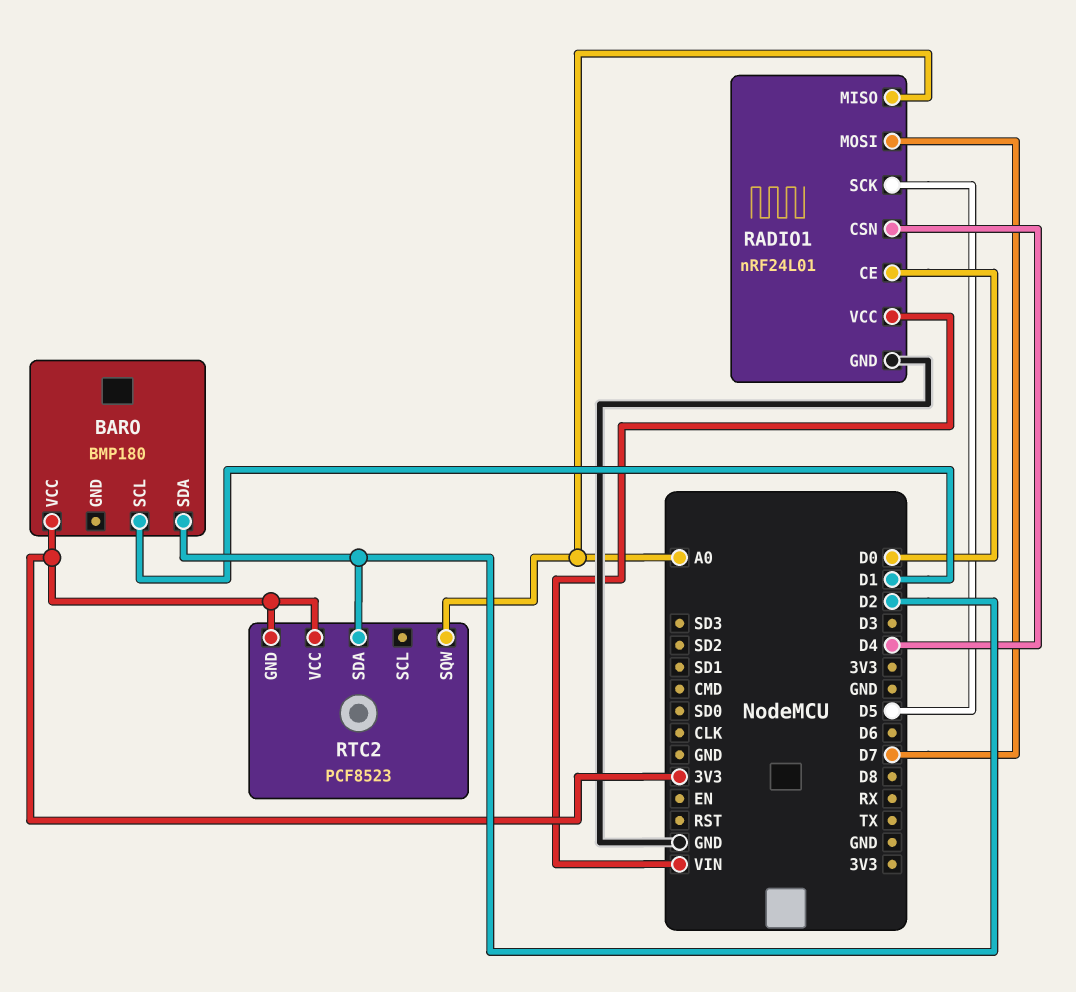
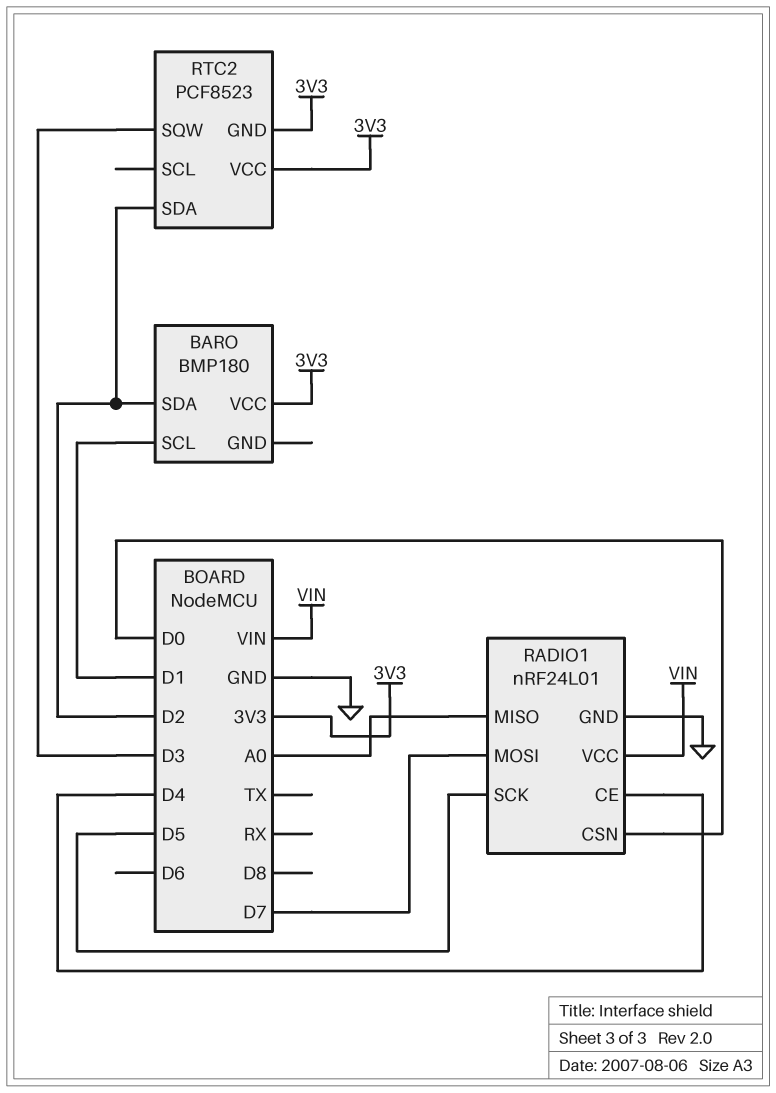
RADIO1 pin CE: D0 -> D4
RADIO1 pin CSN: D4 -> D0
RTC2 pin SQW: A0 -> D3

